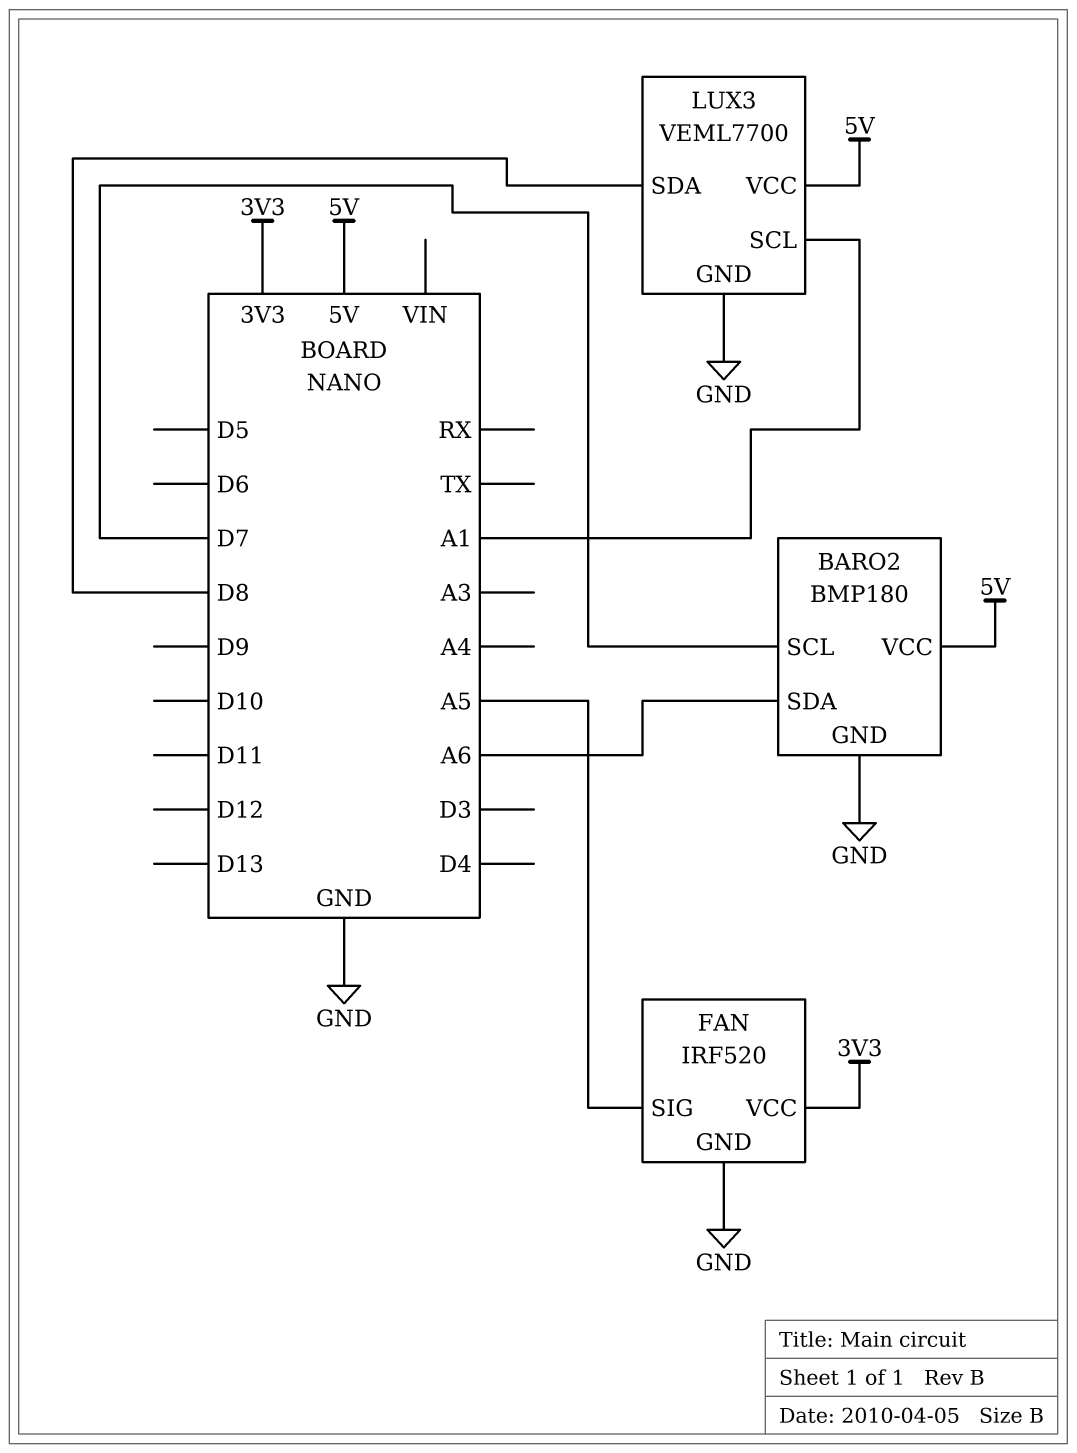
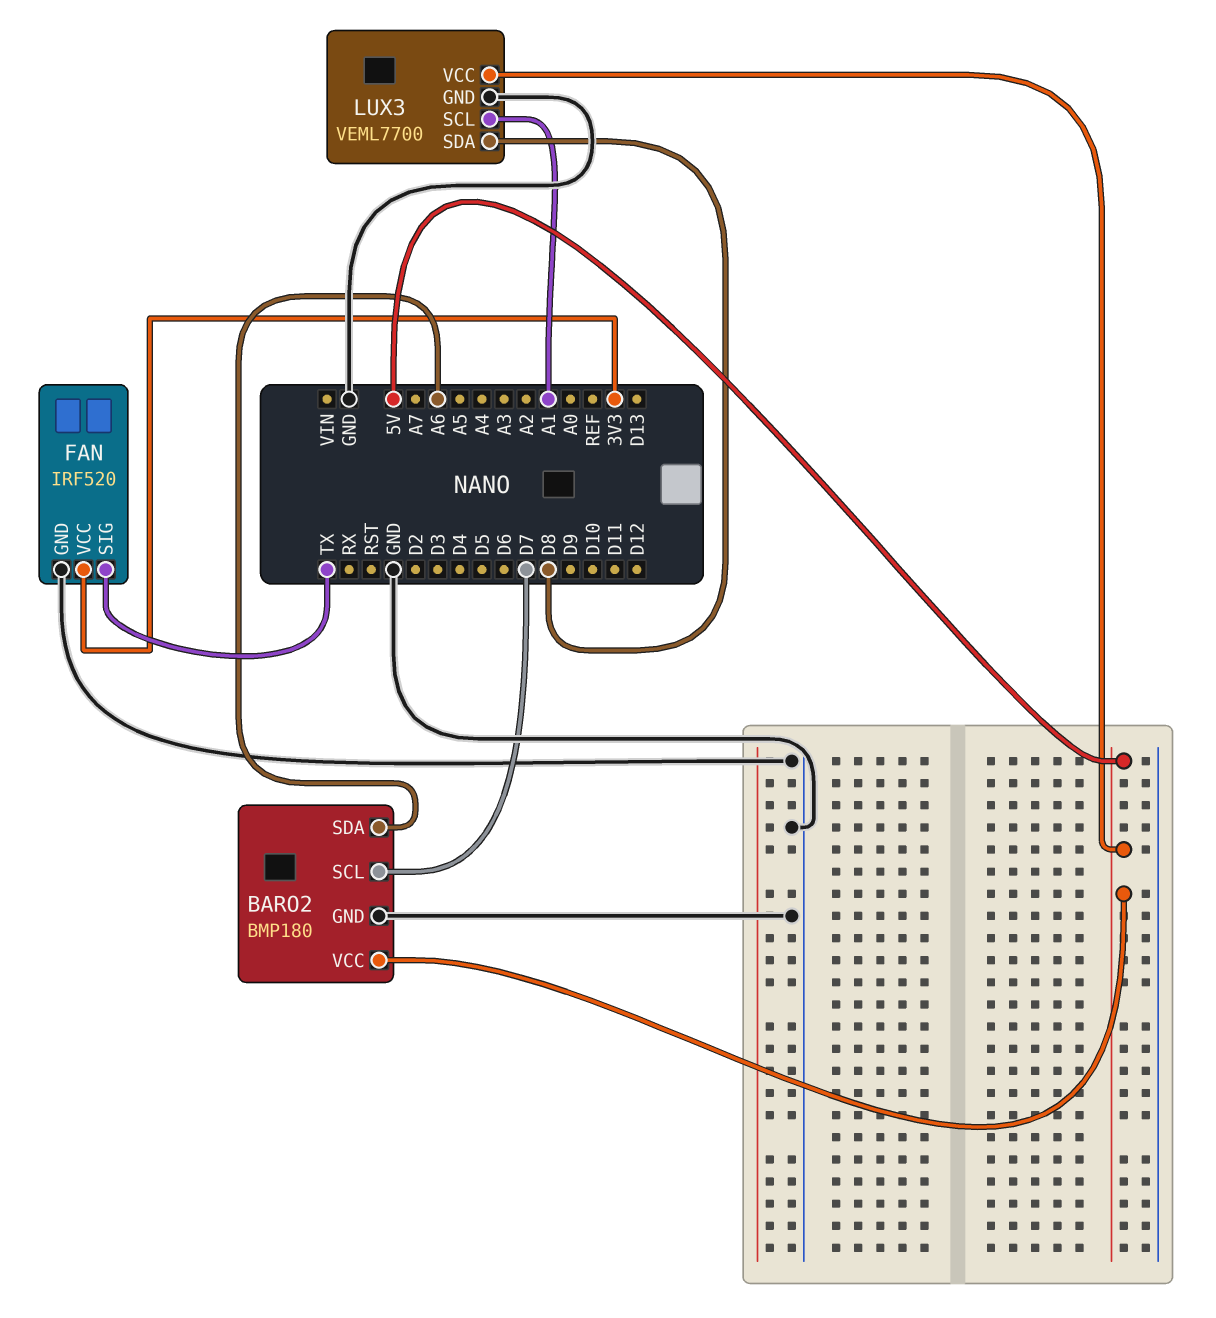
FAN pin SIG: A5 -> TX

